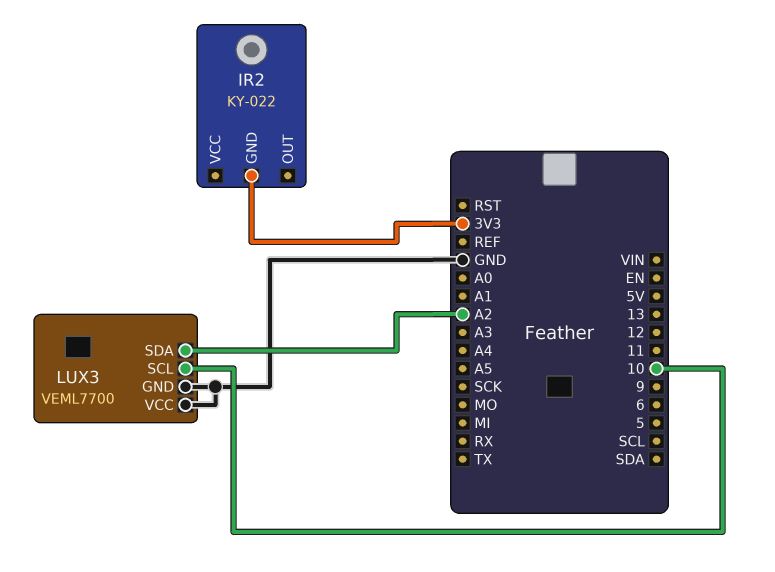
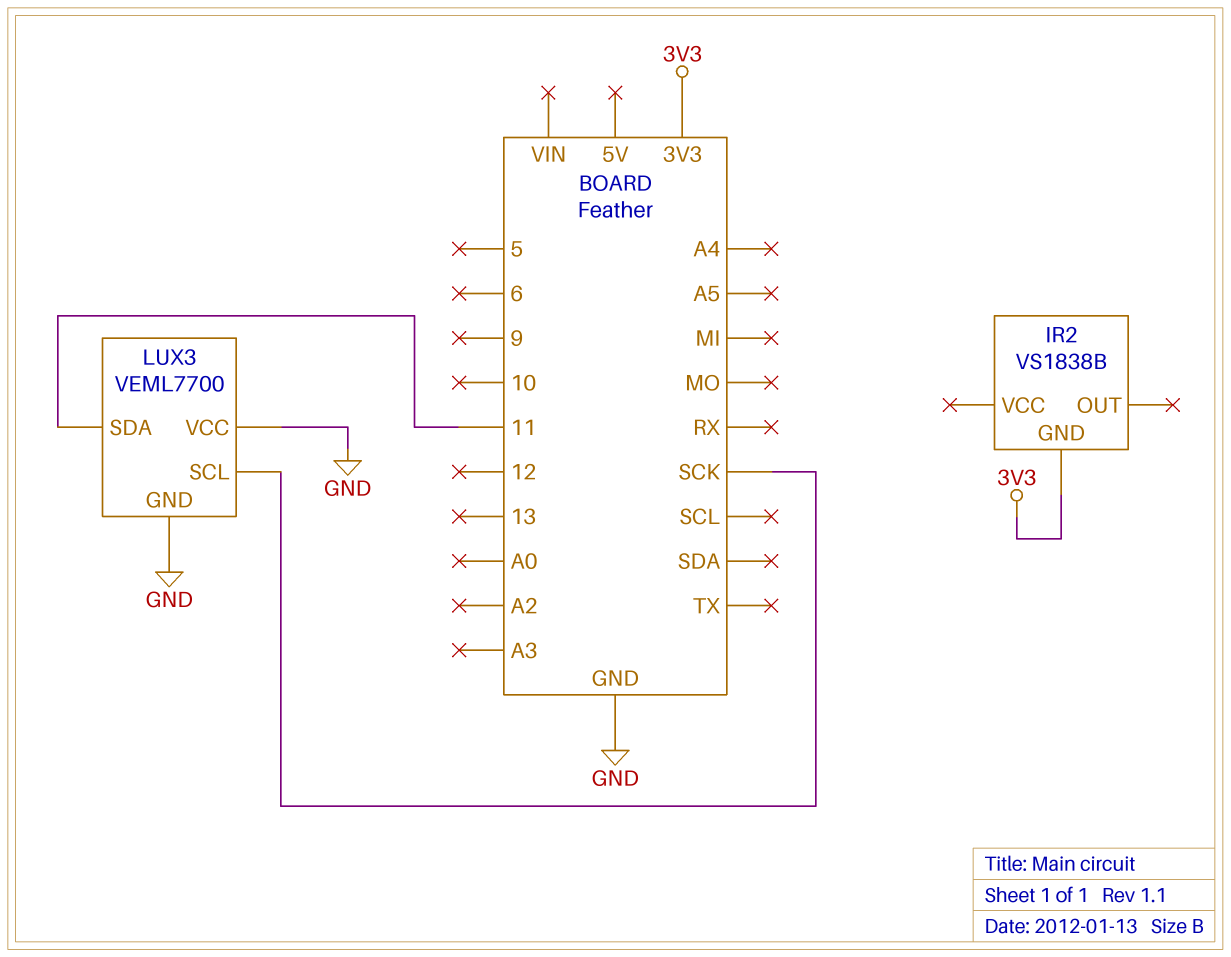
IR2: KY-022 -> VS1838B
LUX3 pin SCL: 10 -> SCK
LUX3 pin SDA: A2 -> 11

